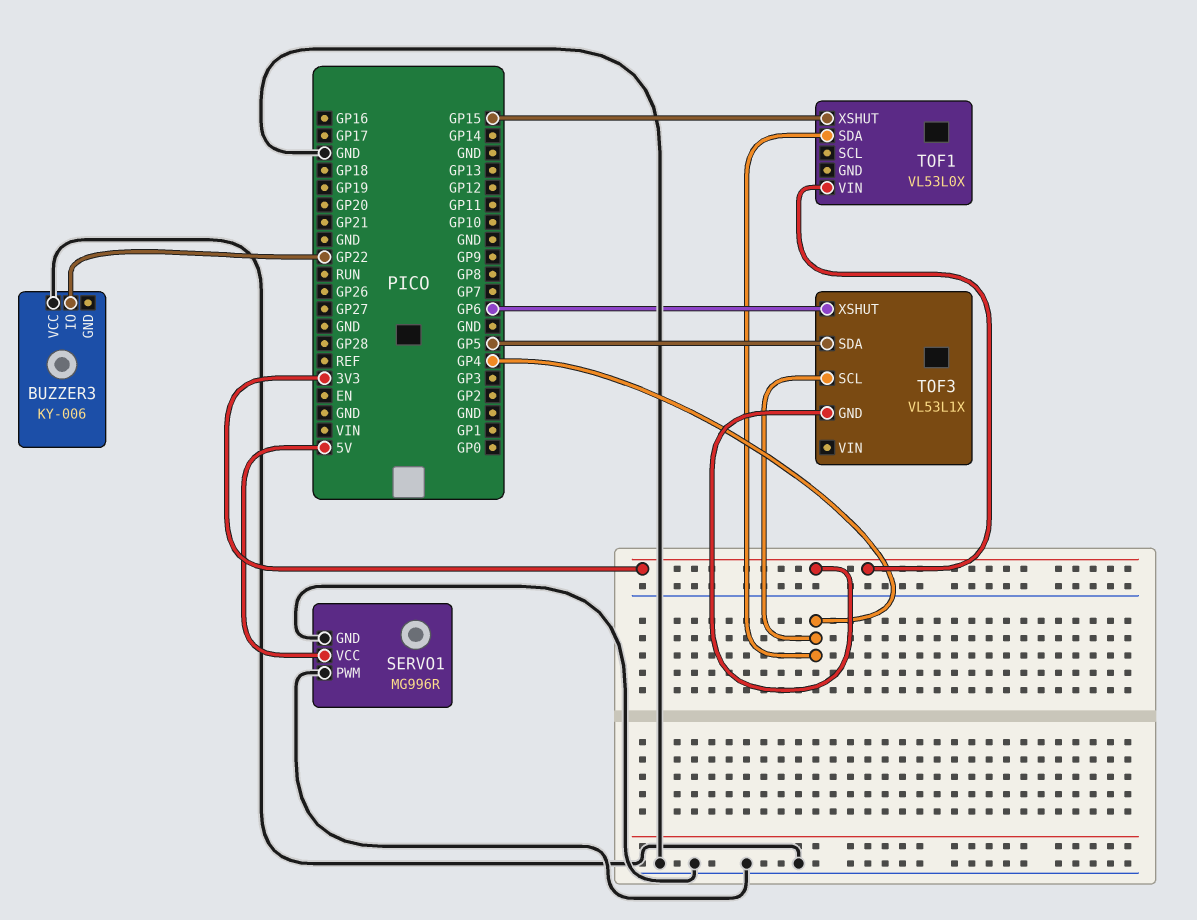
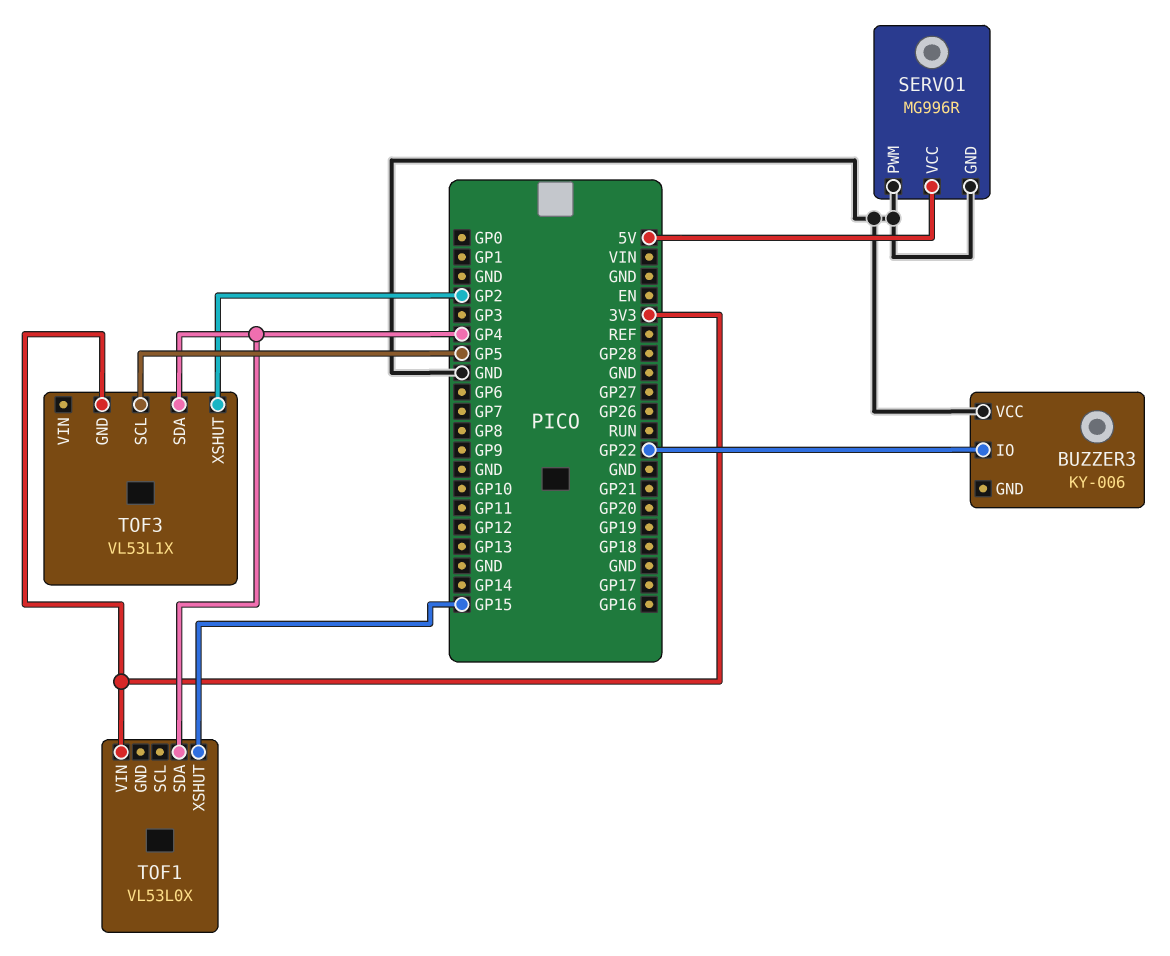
TOF3 pin SCL: GP4 -> GP5
TOF3 pin SDA: GP5 -> GP4
TOF3 pin XSHUT: GP6 -> GP2

